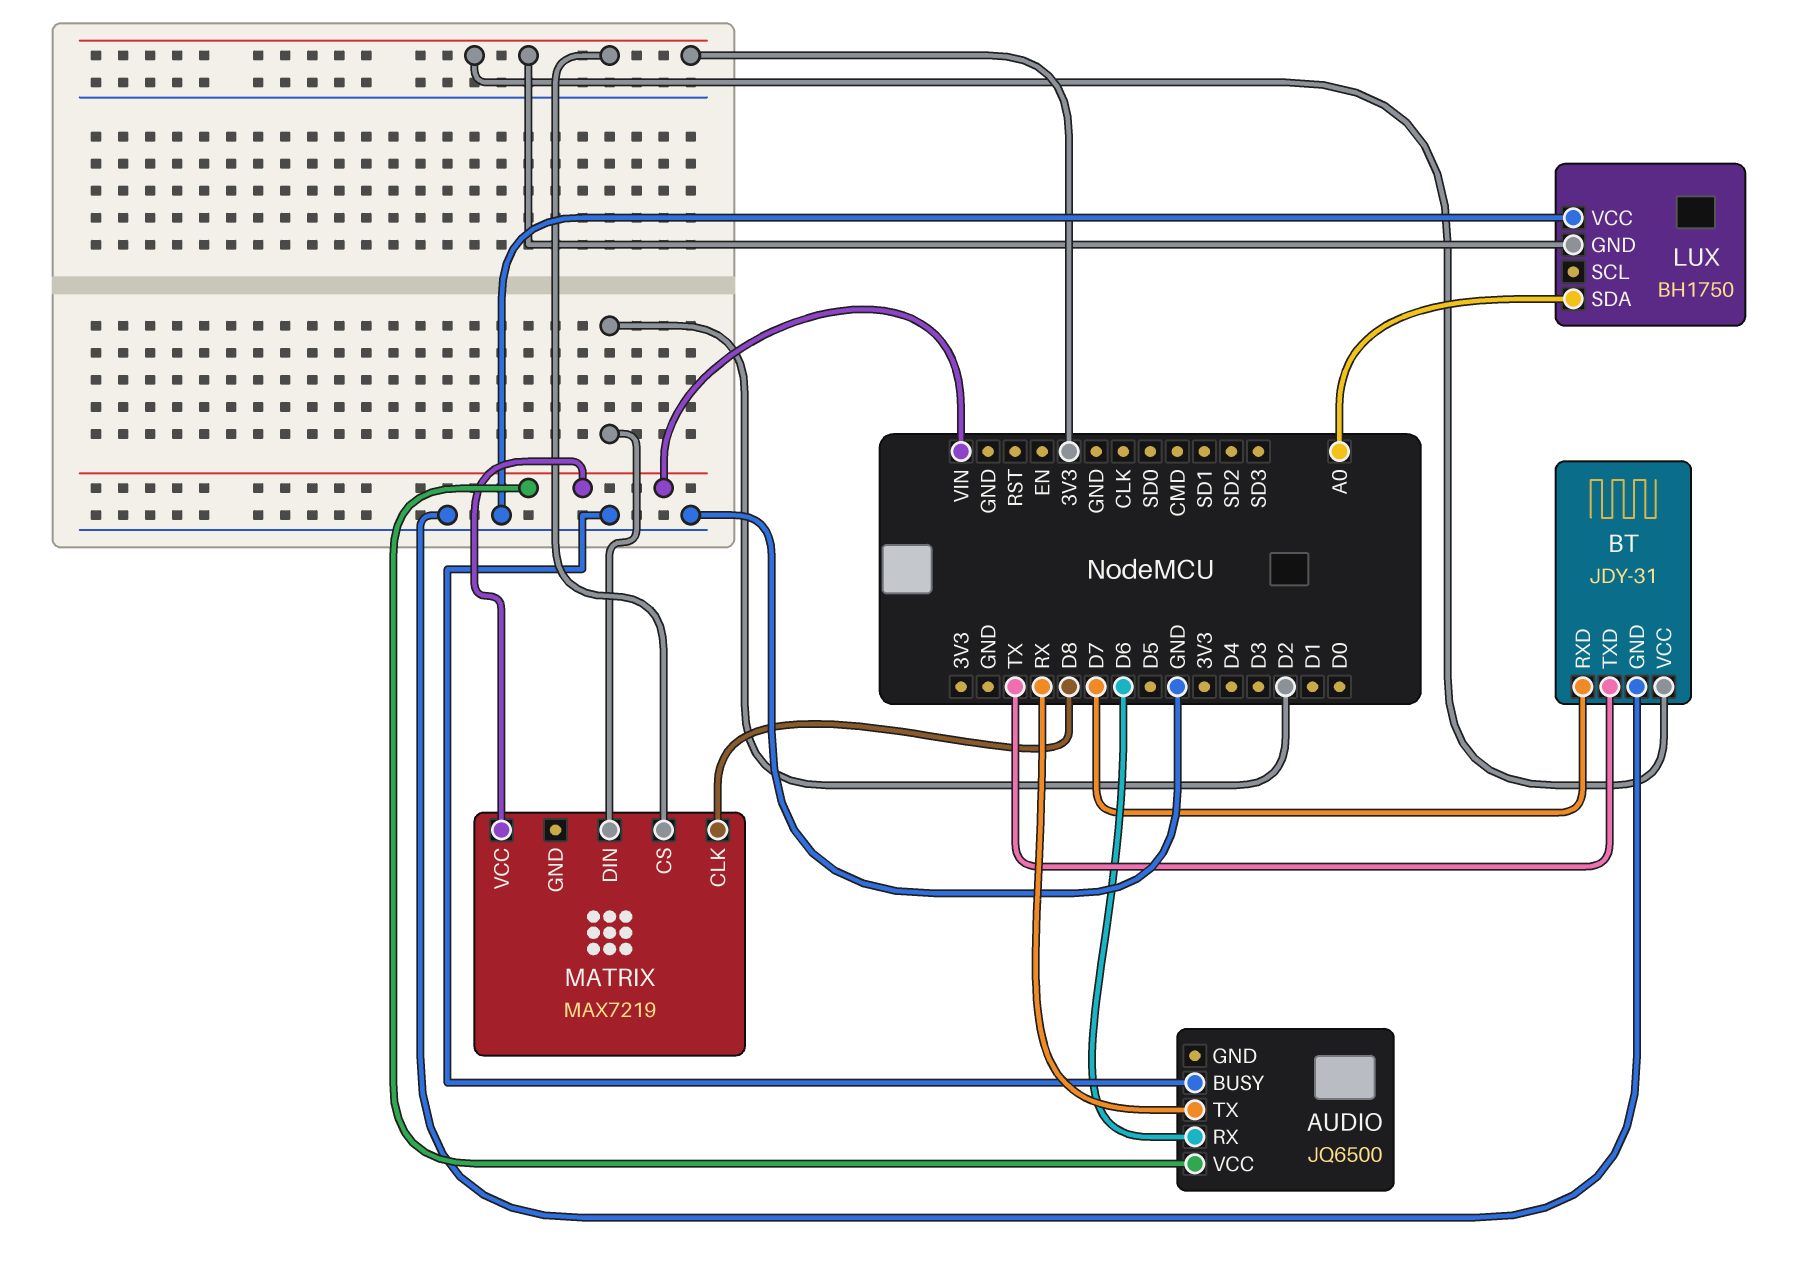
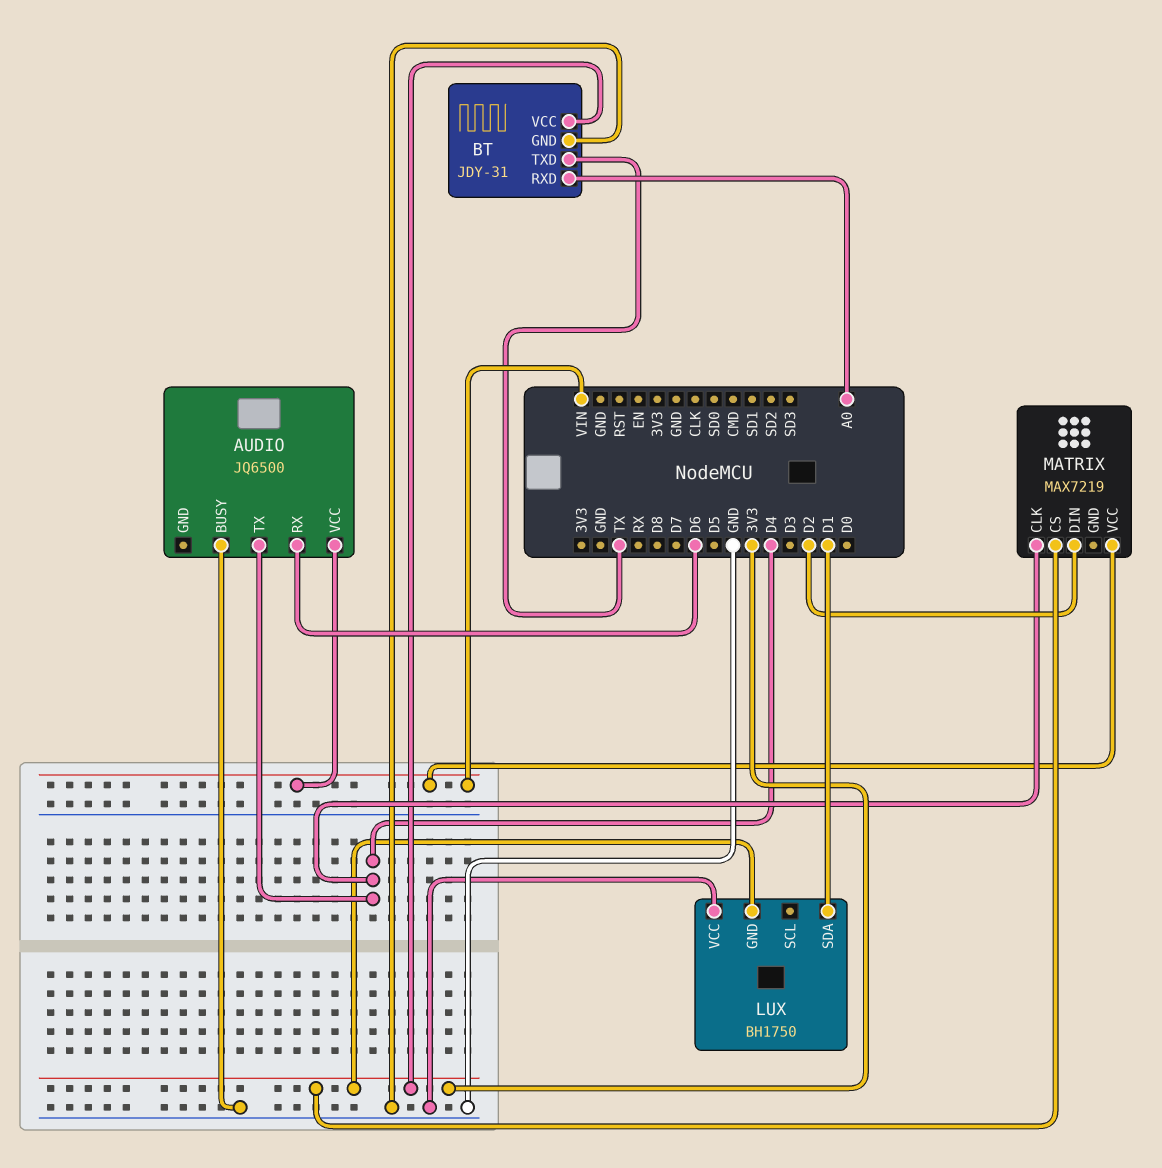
AUDIO pin TX: RX -> D4
BT pin RXD: D7 -> A0
LUX pin SDA: A0 -> D1
MATRIX pin CLK: D8 -> D4

